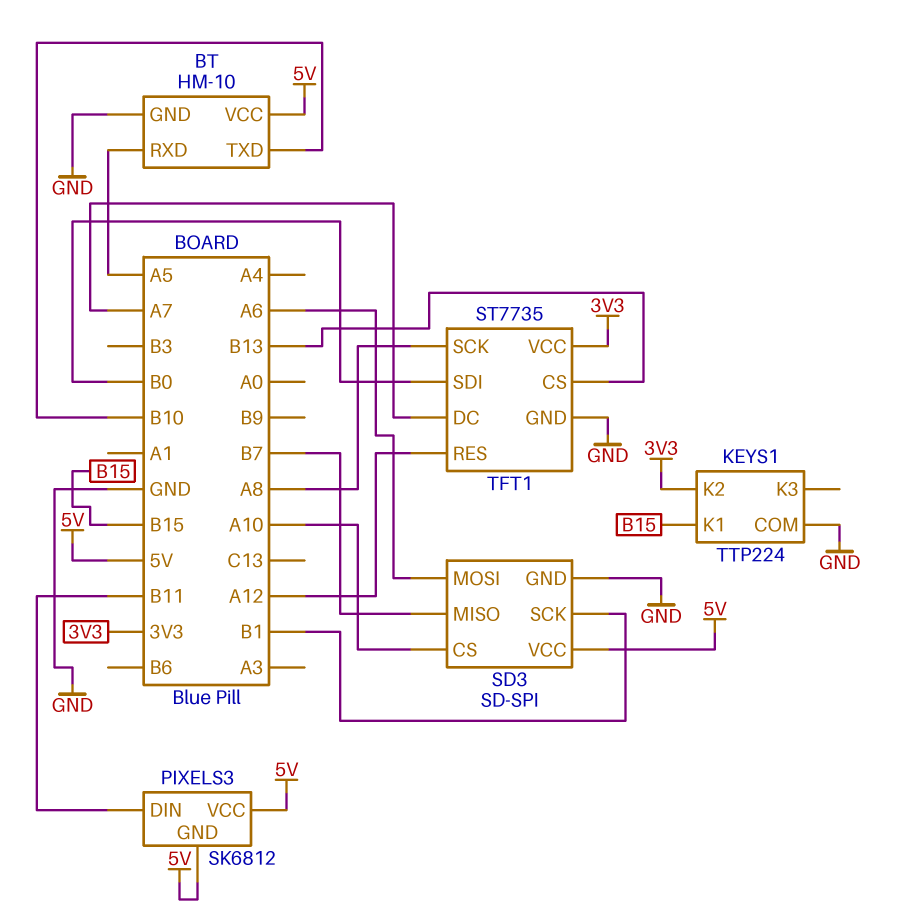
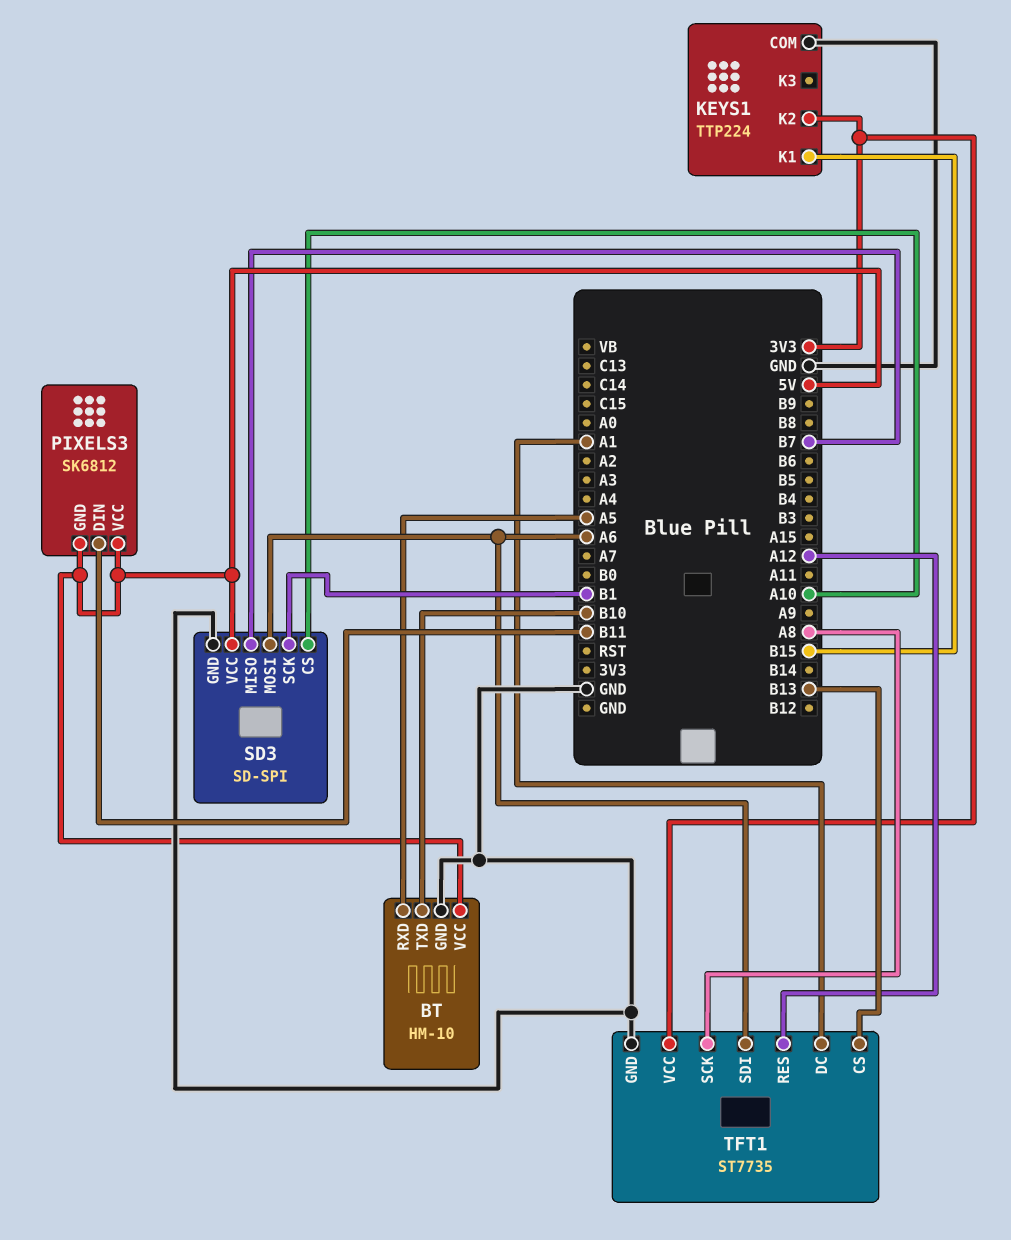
TFT1 pin DC: A7 -> A1
TFT1 pin SDI: B0 -> A6

